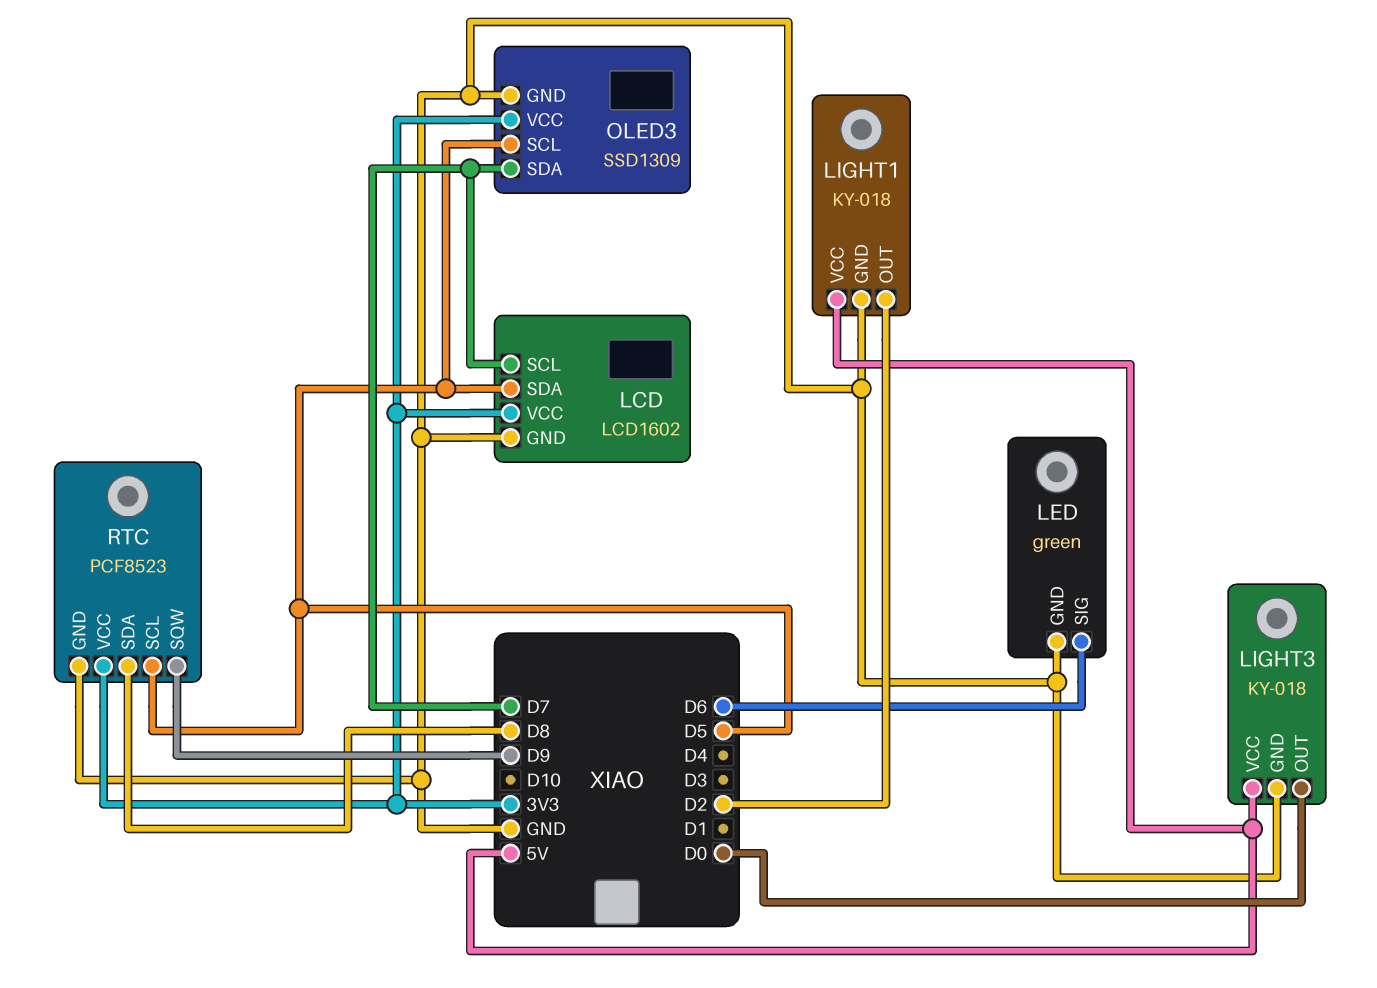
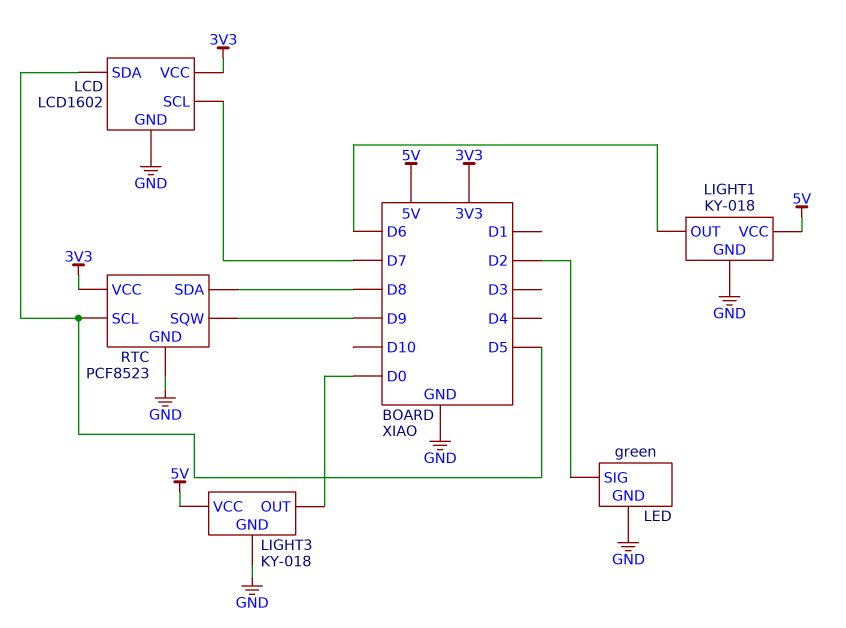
LED pin SIG: D6 -> D2
LIGHT1 pin OUT: D2 -> D6
OLED3: SSD1309 -> none
OLED3 pin GND: GND -> none
OLED3 pin SCL: D5 -> none
OLED3 pin SDA: D7 -> none
OLED3 pin VCC: 3V3 -> none

